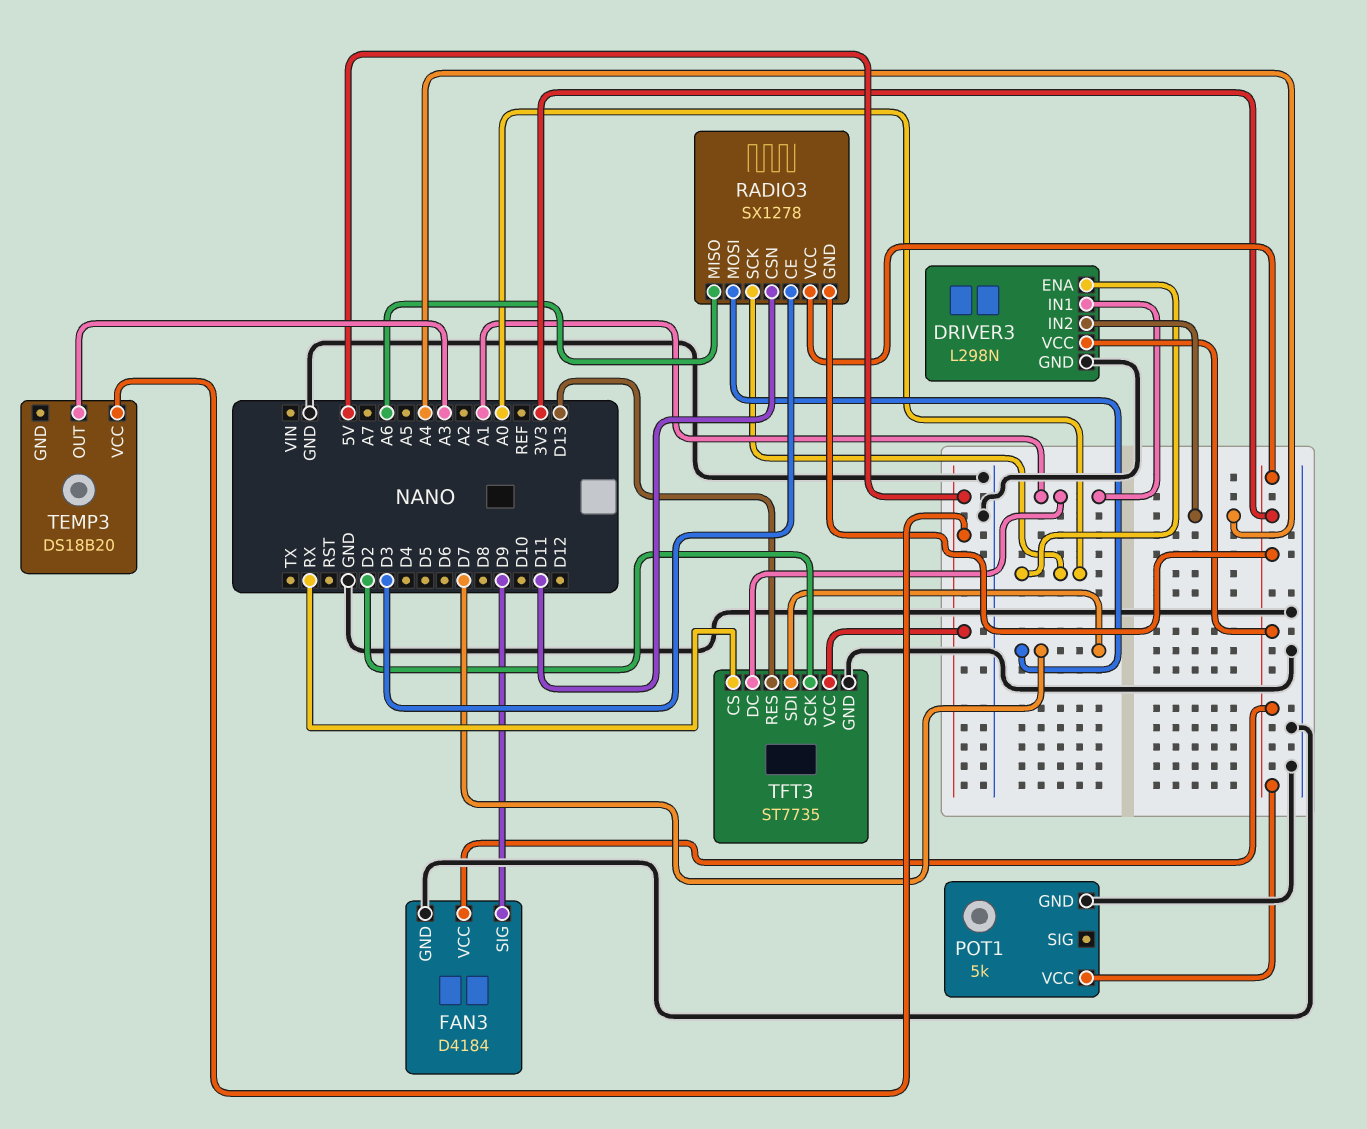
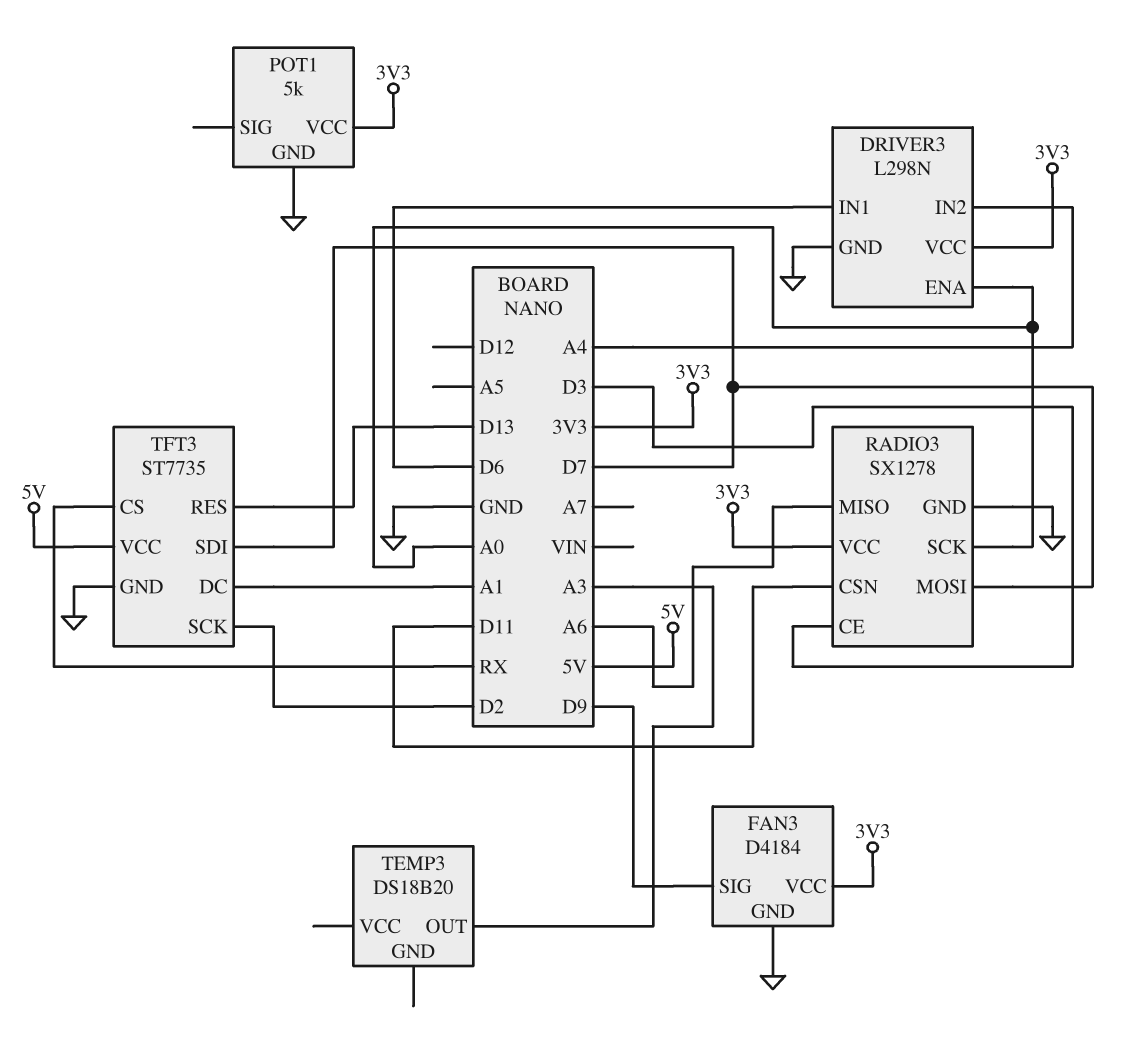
DRIVER3 pin IN1: A1 -> D6
RADIO3 pin GND: 3V3 -> GND
TEMP3 pin VCC: 5V -> none

